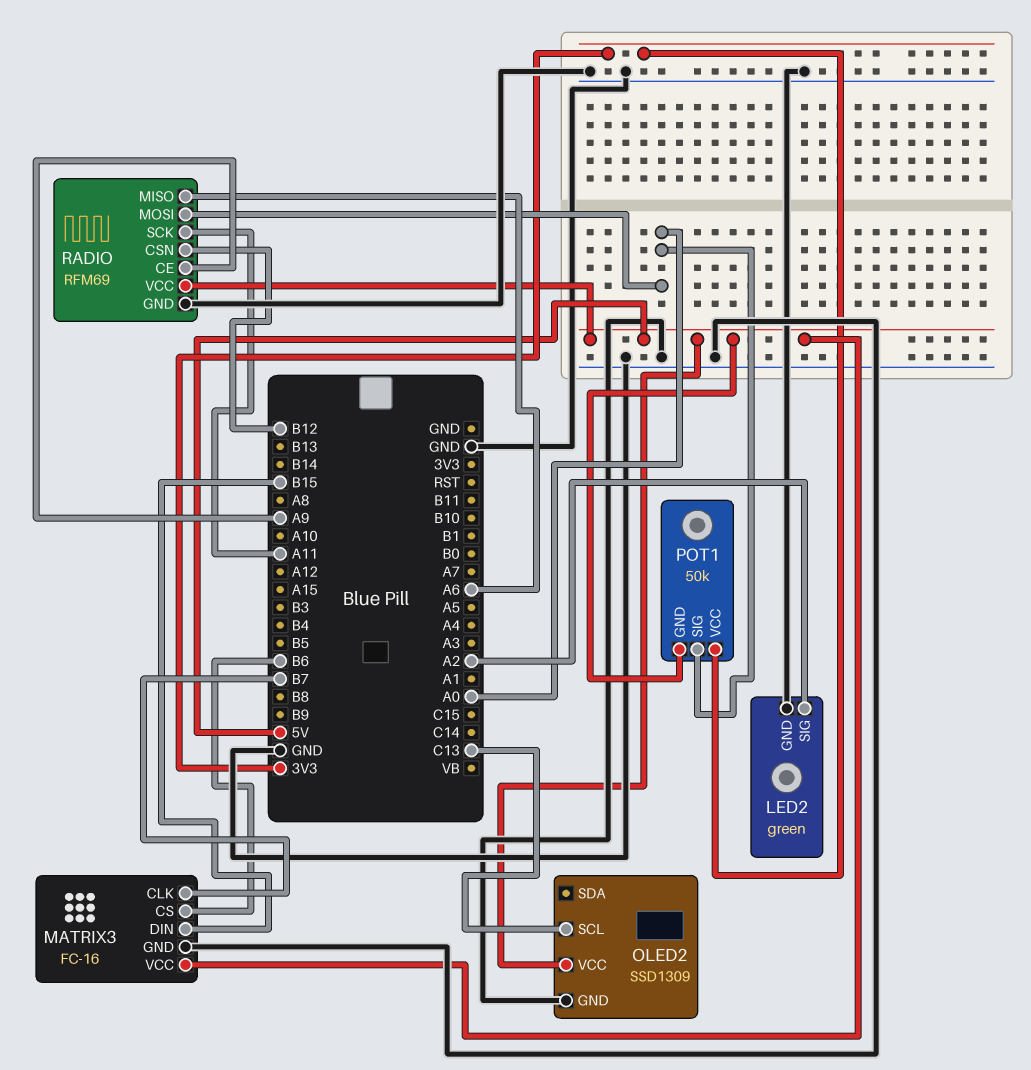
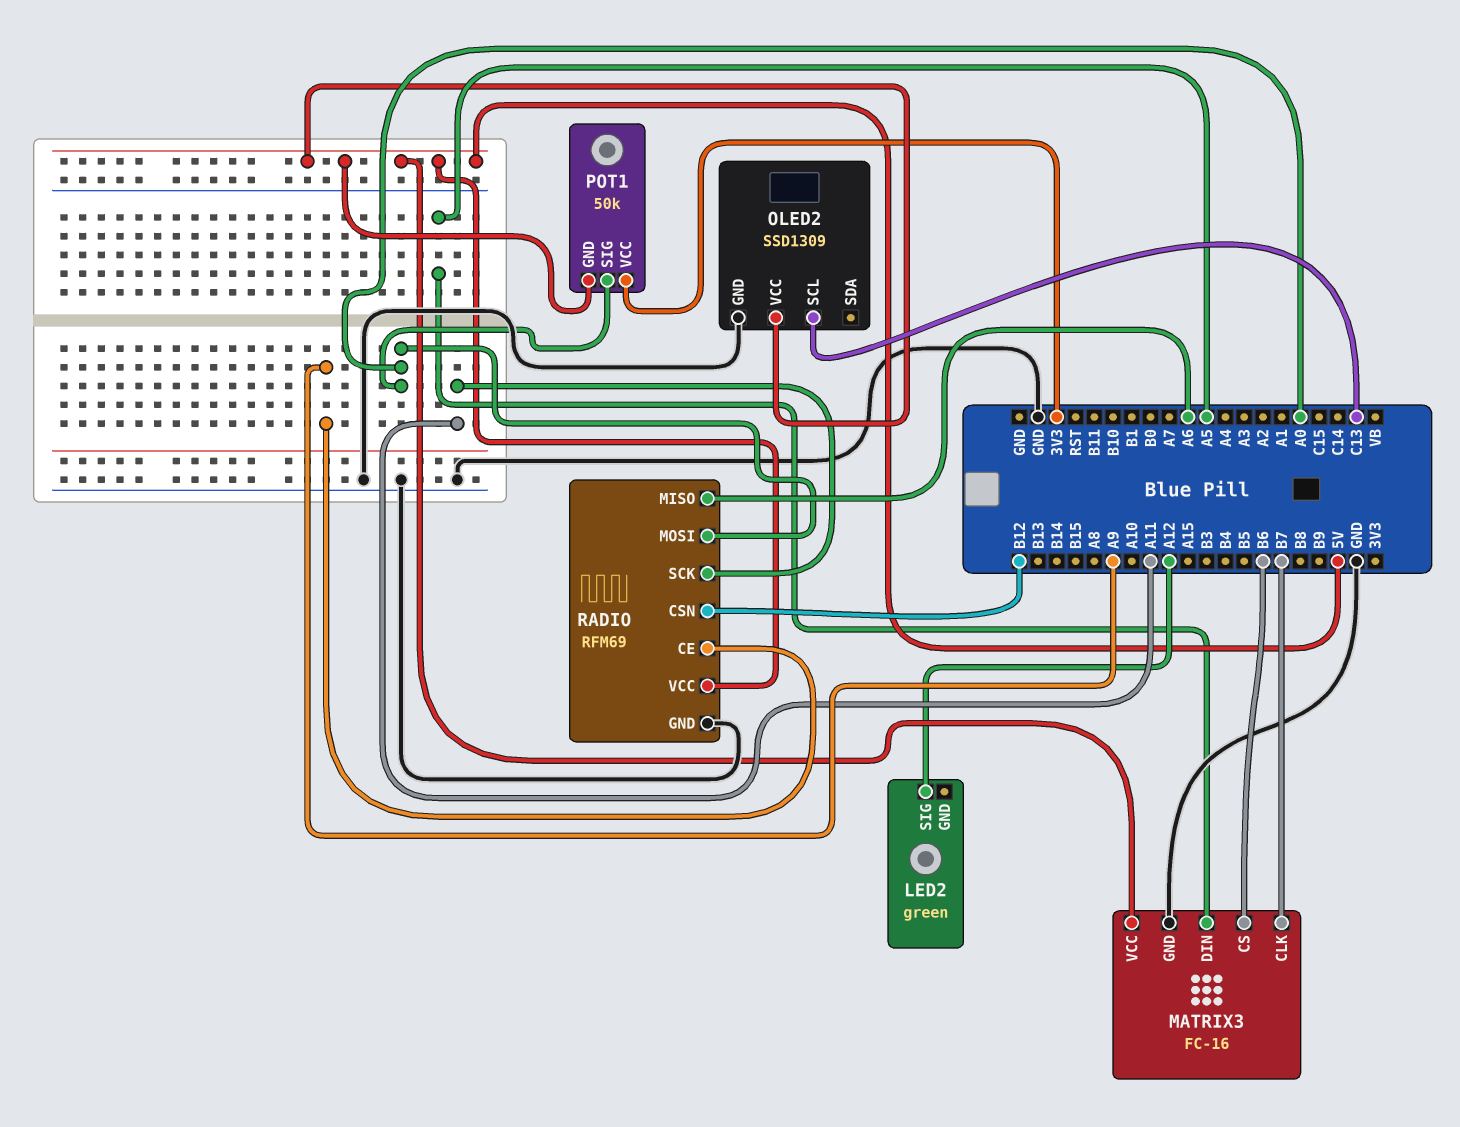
LED2 pin GND: GND -> none
LED2 pin SIG: A2 -> A12
MATRIX3 pin DIN: B15 -> A5

